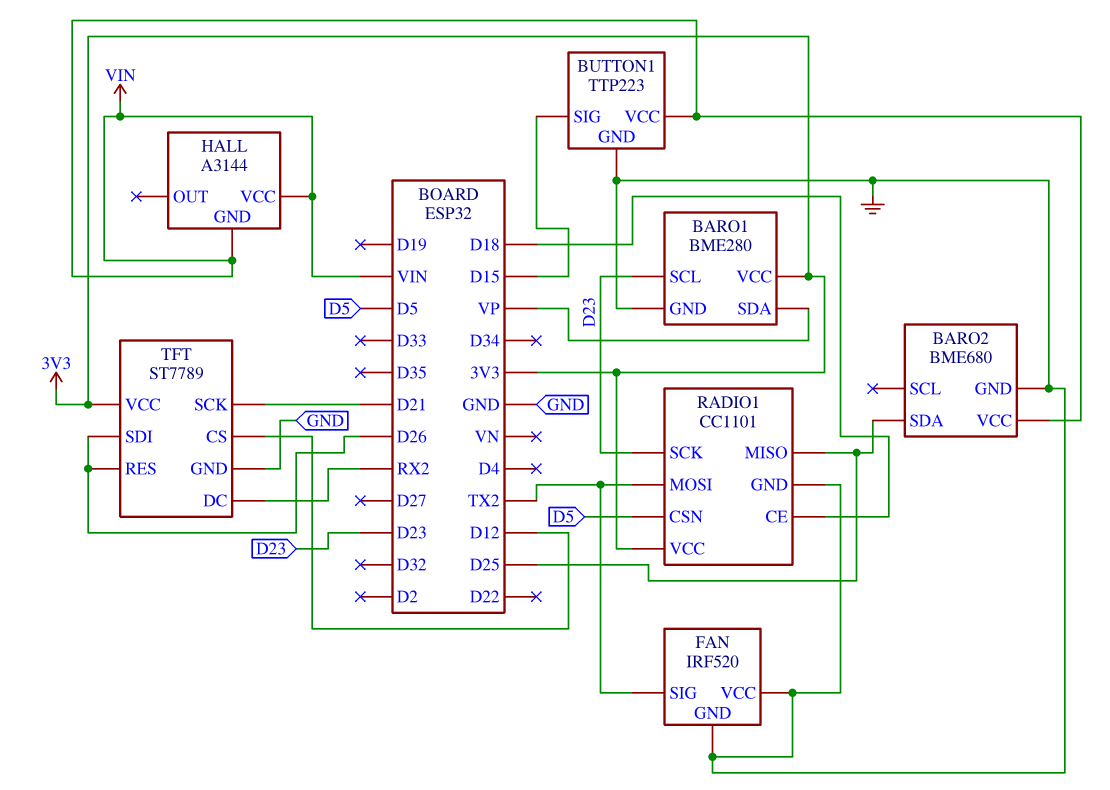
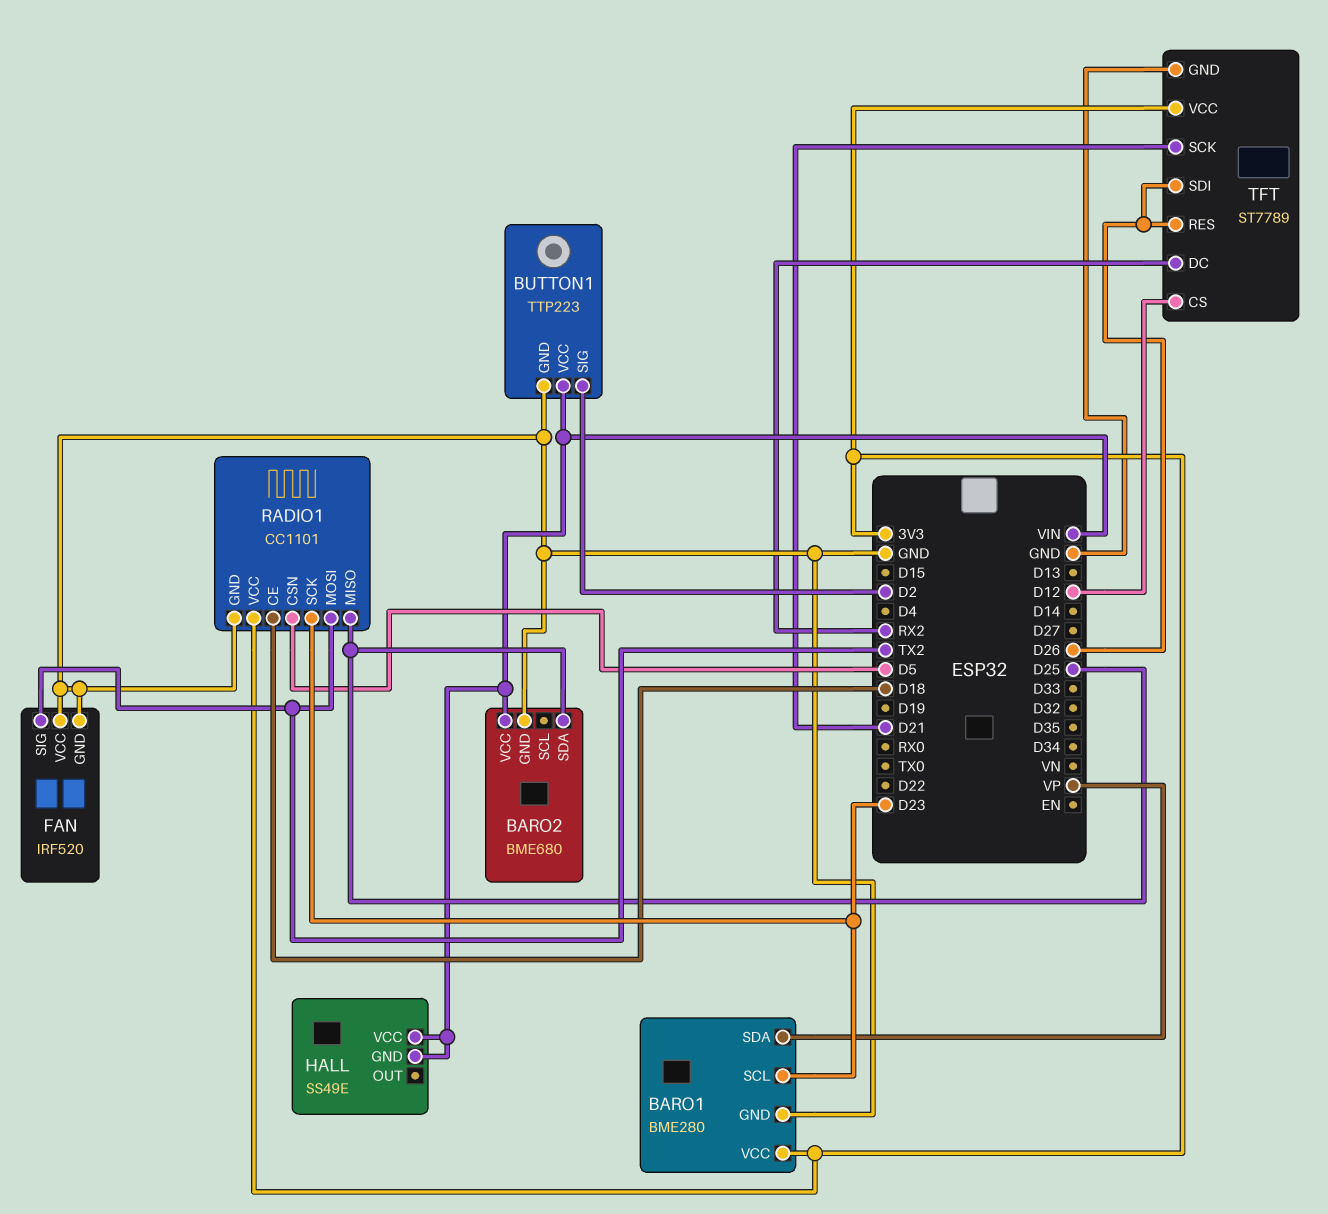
BUTTON1 pin SIG: D15 -> D2
HALL: A3144 -> SS49E

